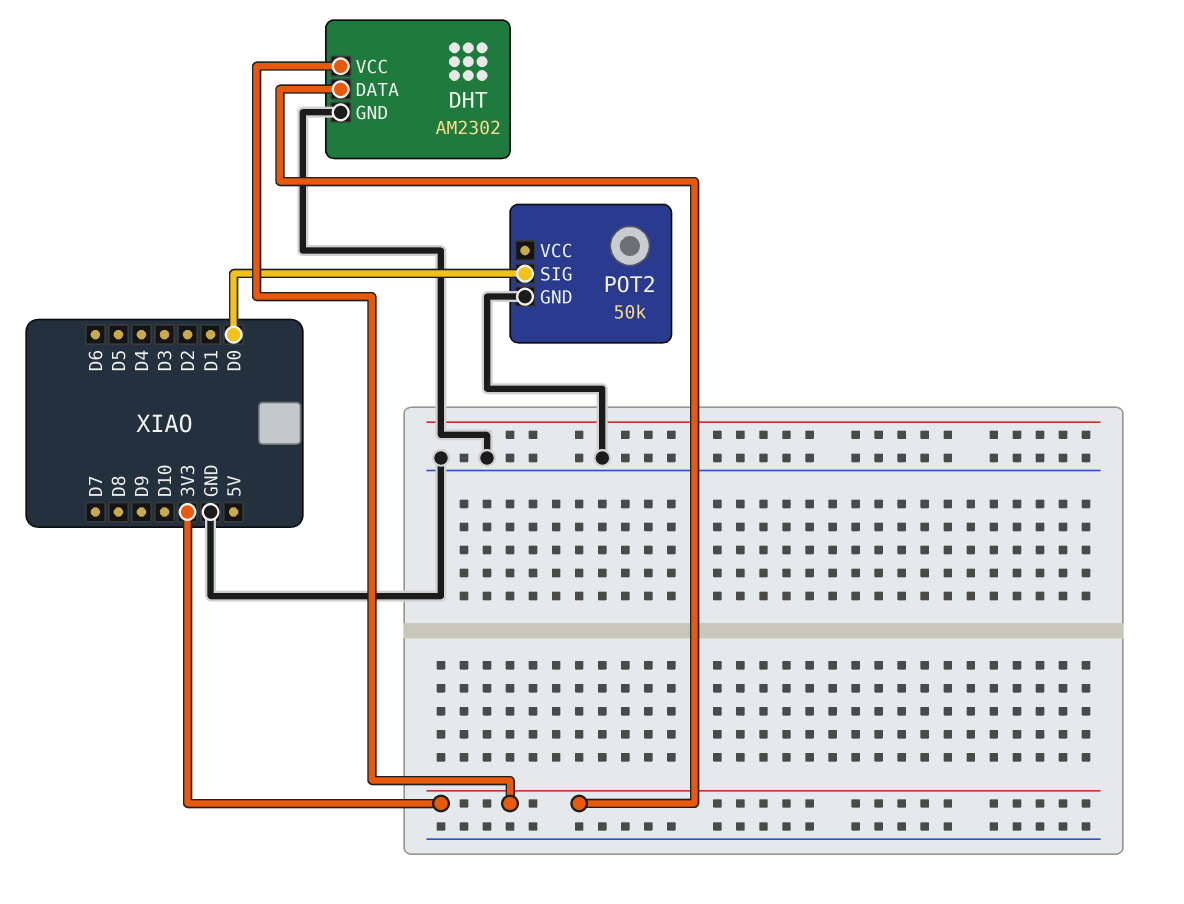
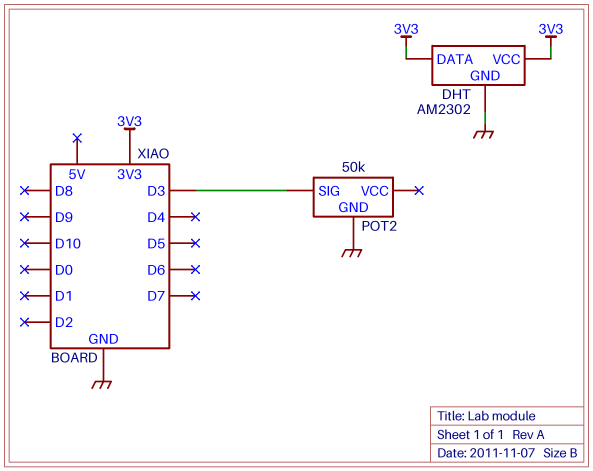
POT2 pin SIG: D0 -> D3

